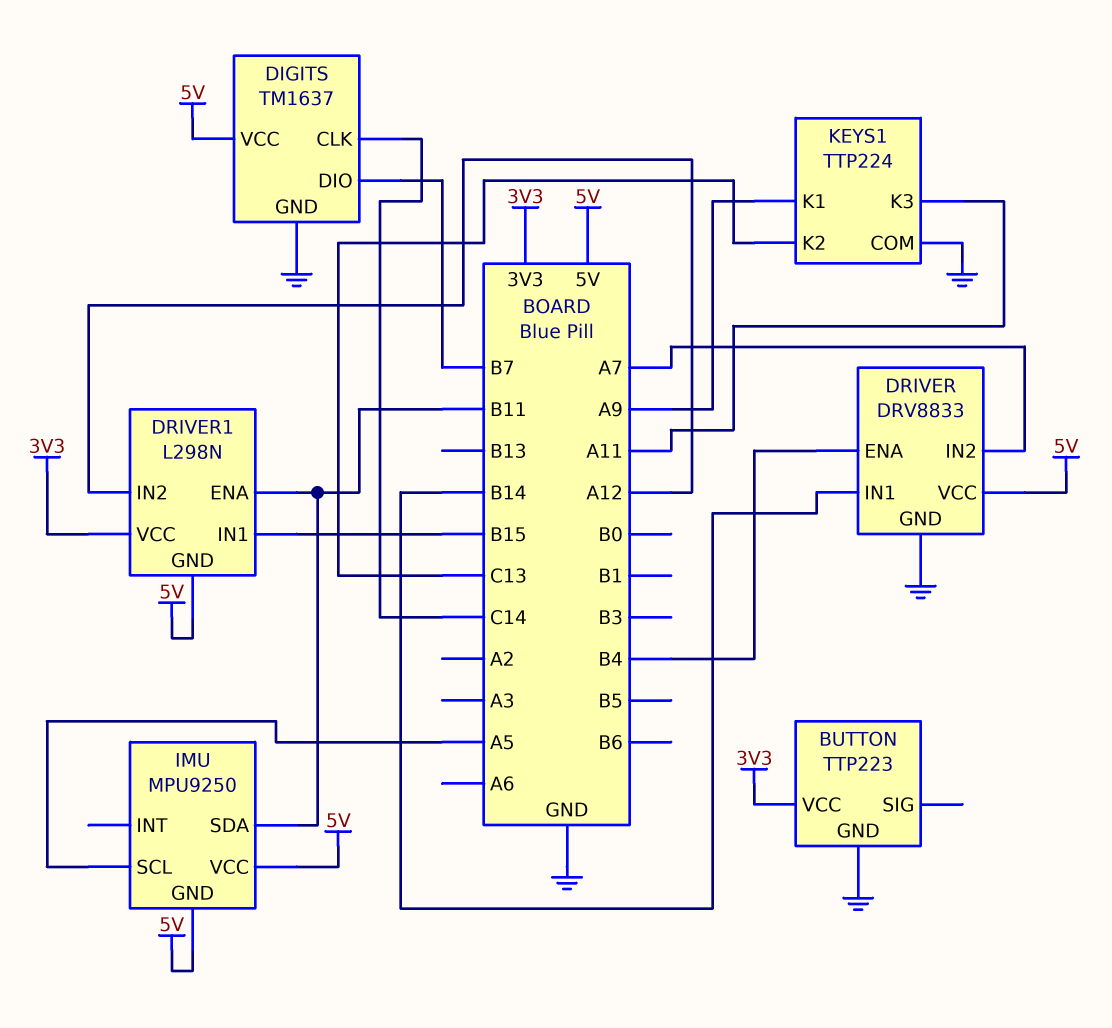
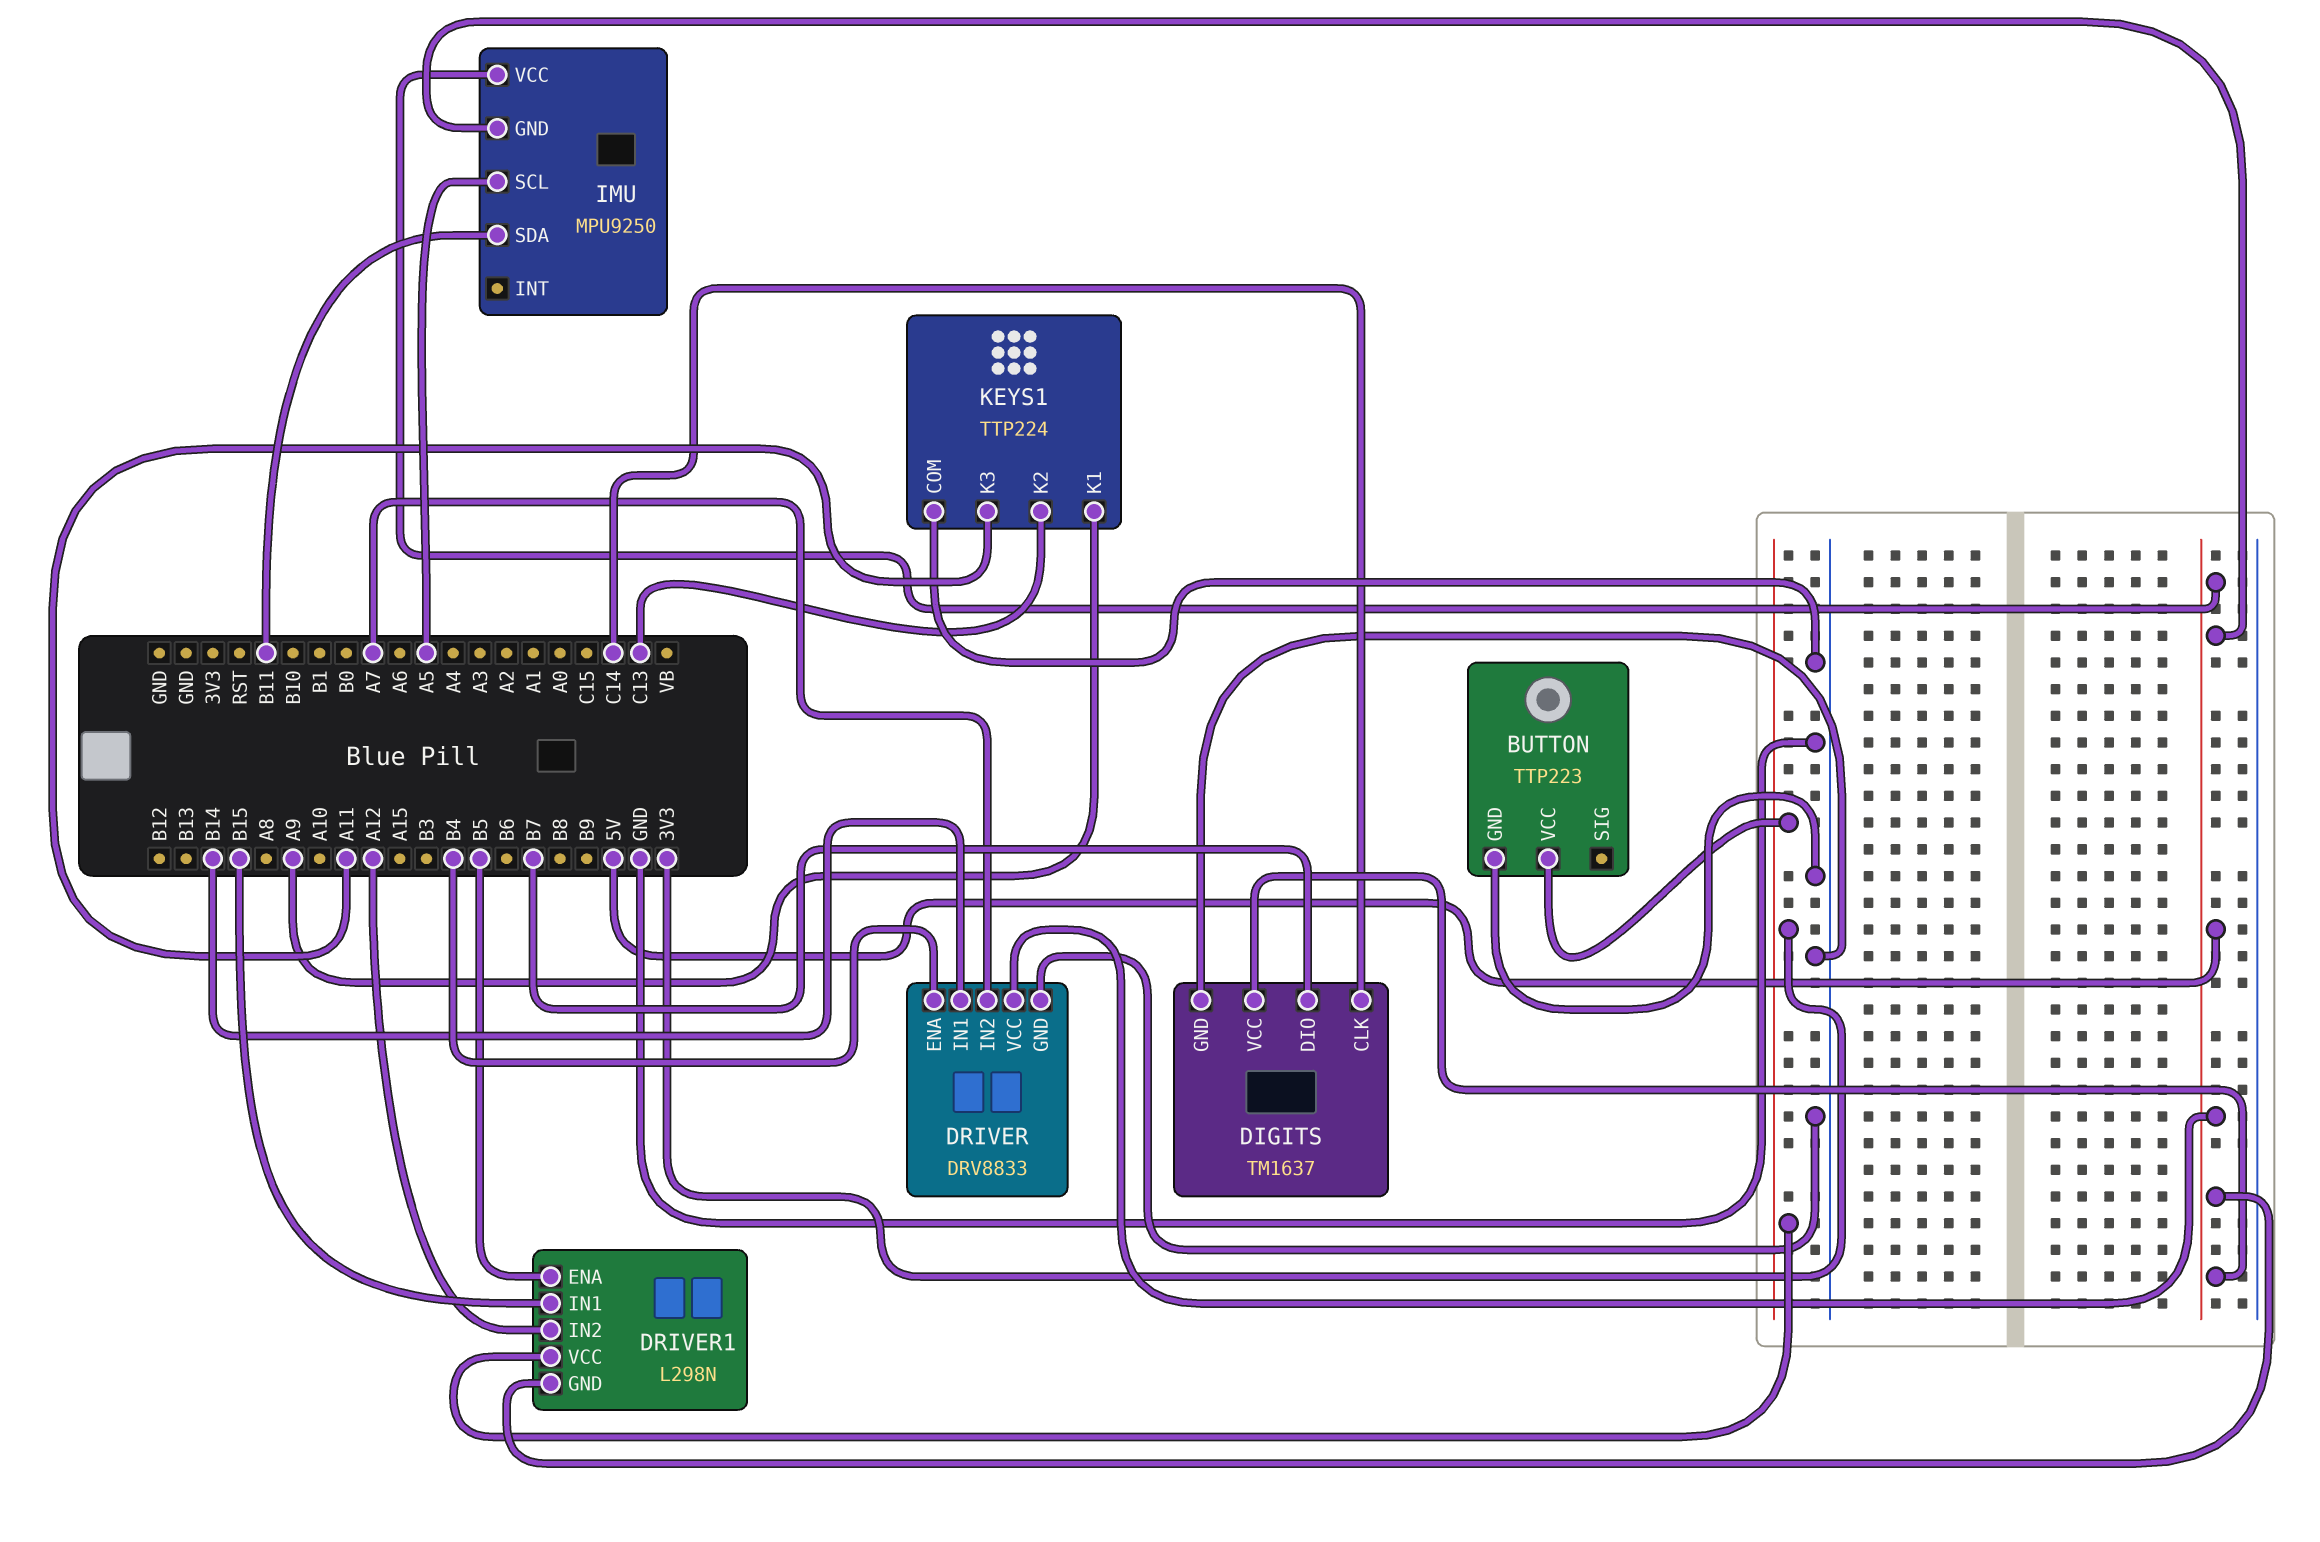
DRIVER1 pin ENA: B11 -> B5

